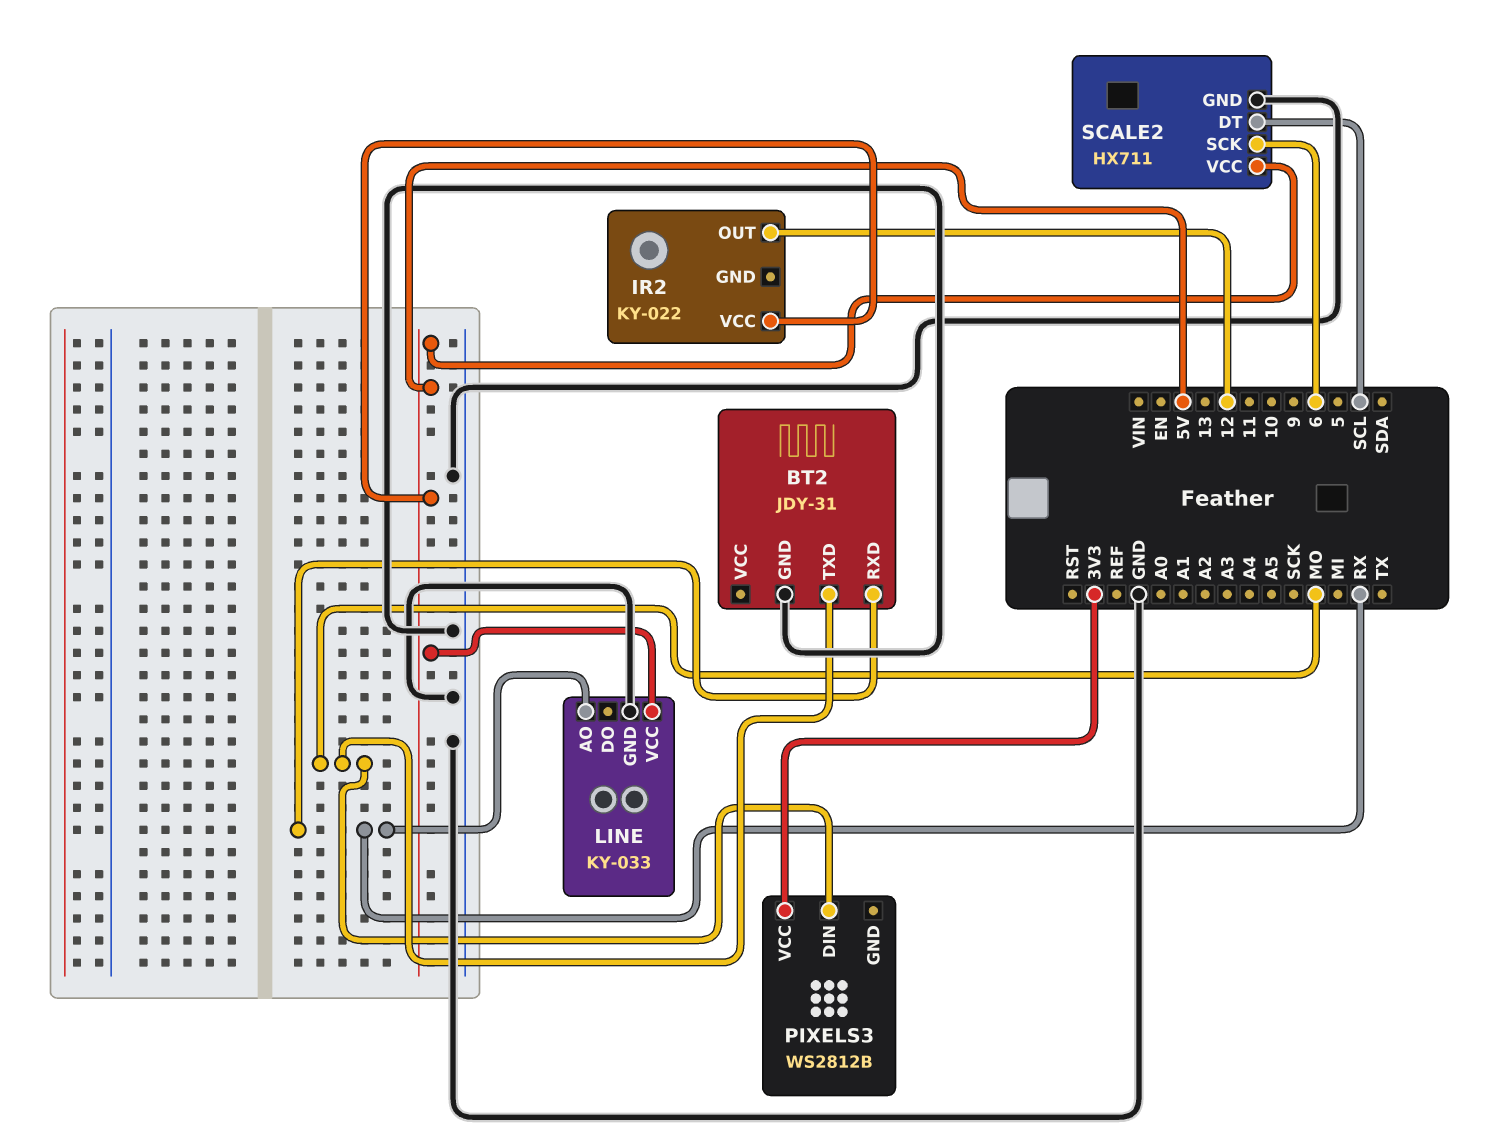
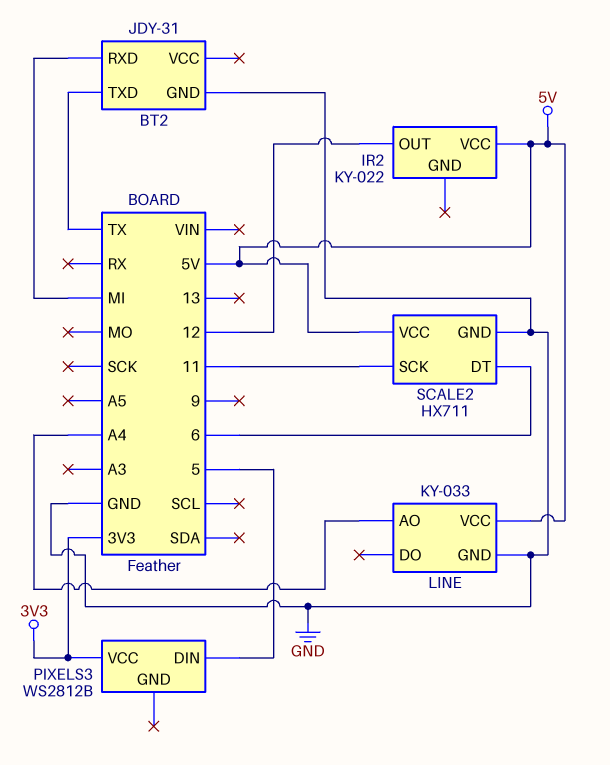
BT2 pin RXD: RX -> MI
BT2 pin TXD: MO -> TX
LINE pin AO: RX -> A4
PIXELS3 pin DIN: MO -> 5
SCALE2 pin DT: SCL -> 6
SCALE2 pin SCK: 6 -> 11

